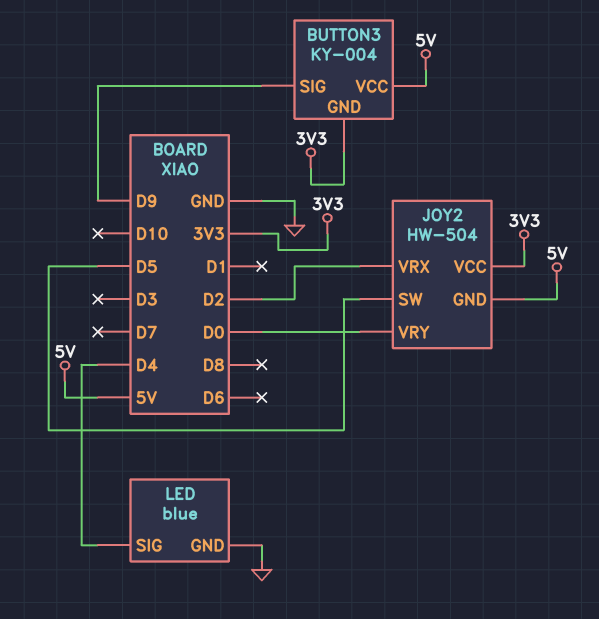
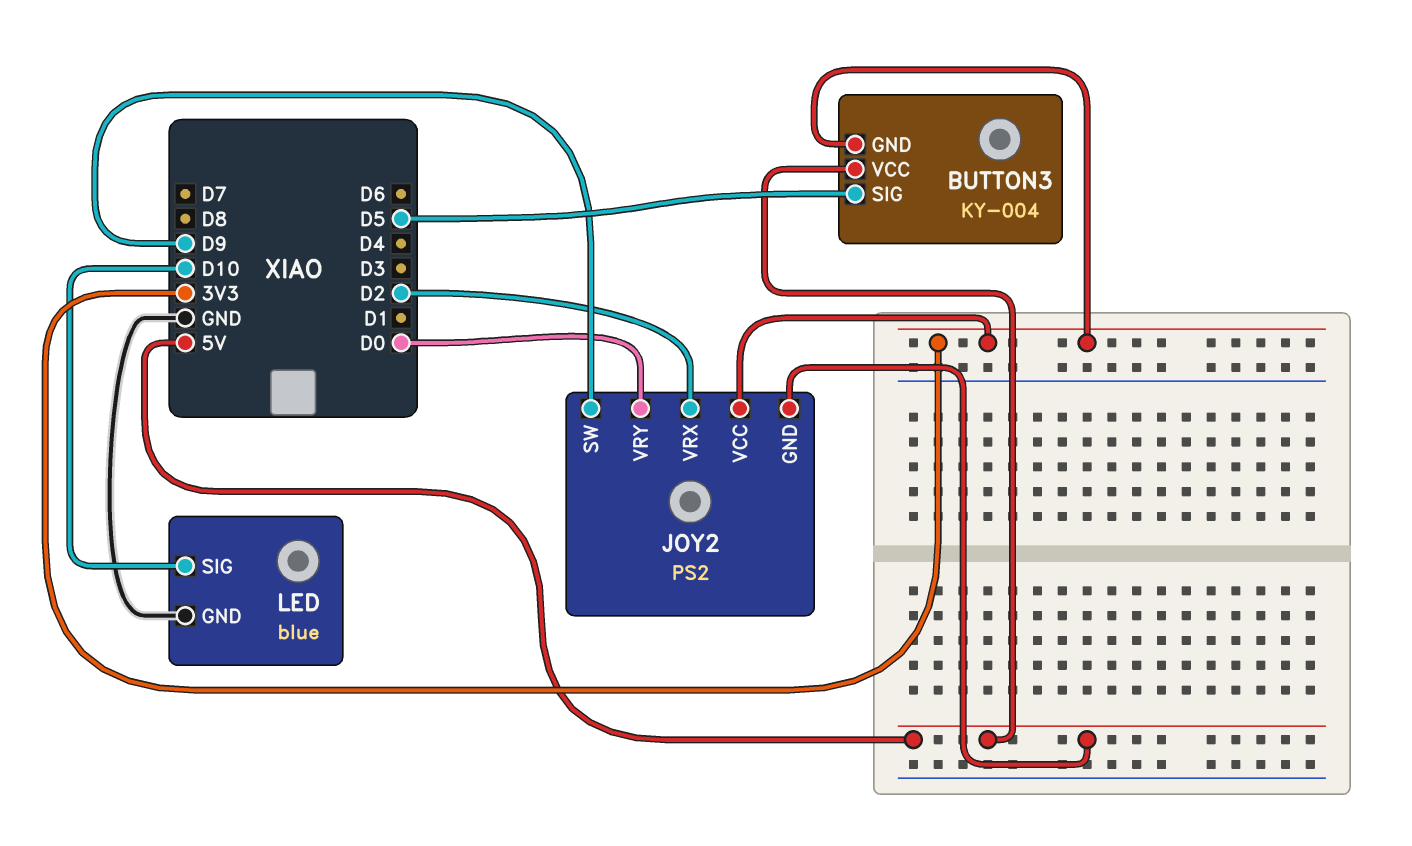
BUTTON3 pin SIG: D9 -> D5
JOY2: HW-504 -> PS2
JOY2 pin SW: D5 -> D9
LED pin SIG: D4 -> D10

